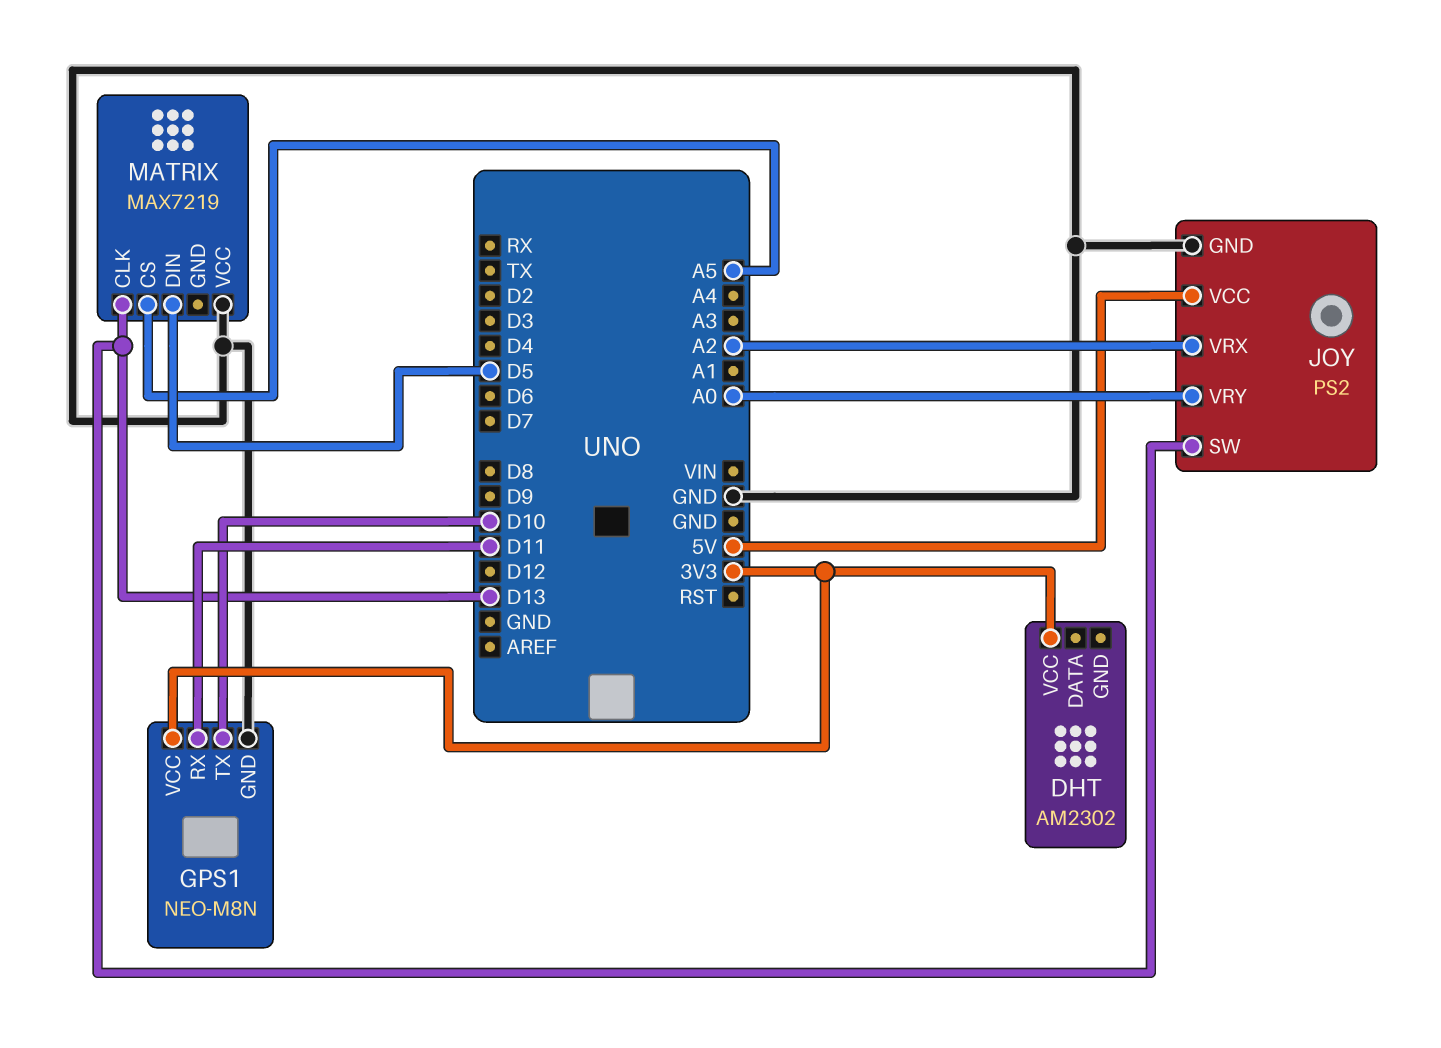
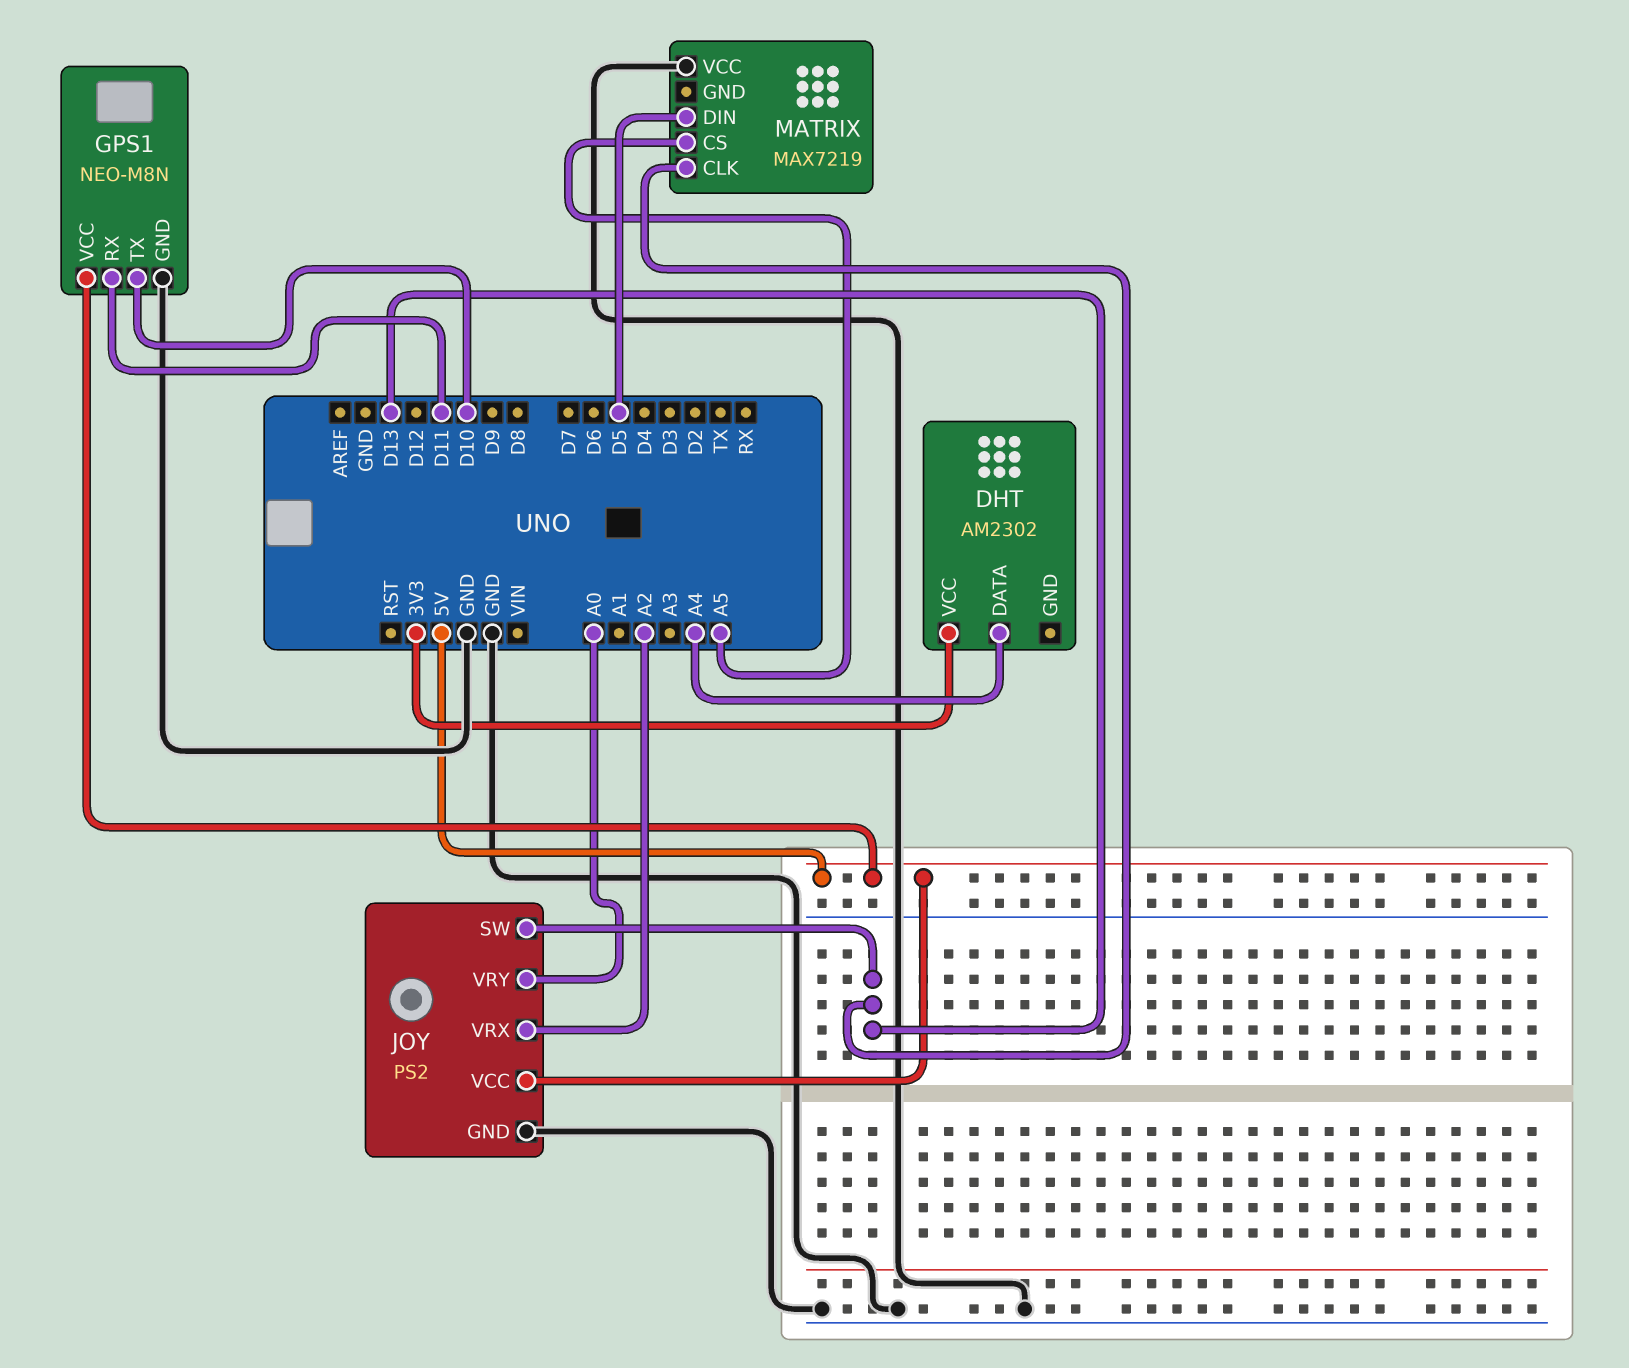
DHT pin DATA: none -> A4
GPS1 pin VCC: 3V3 -> 5V

